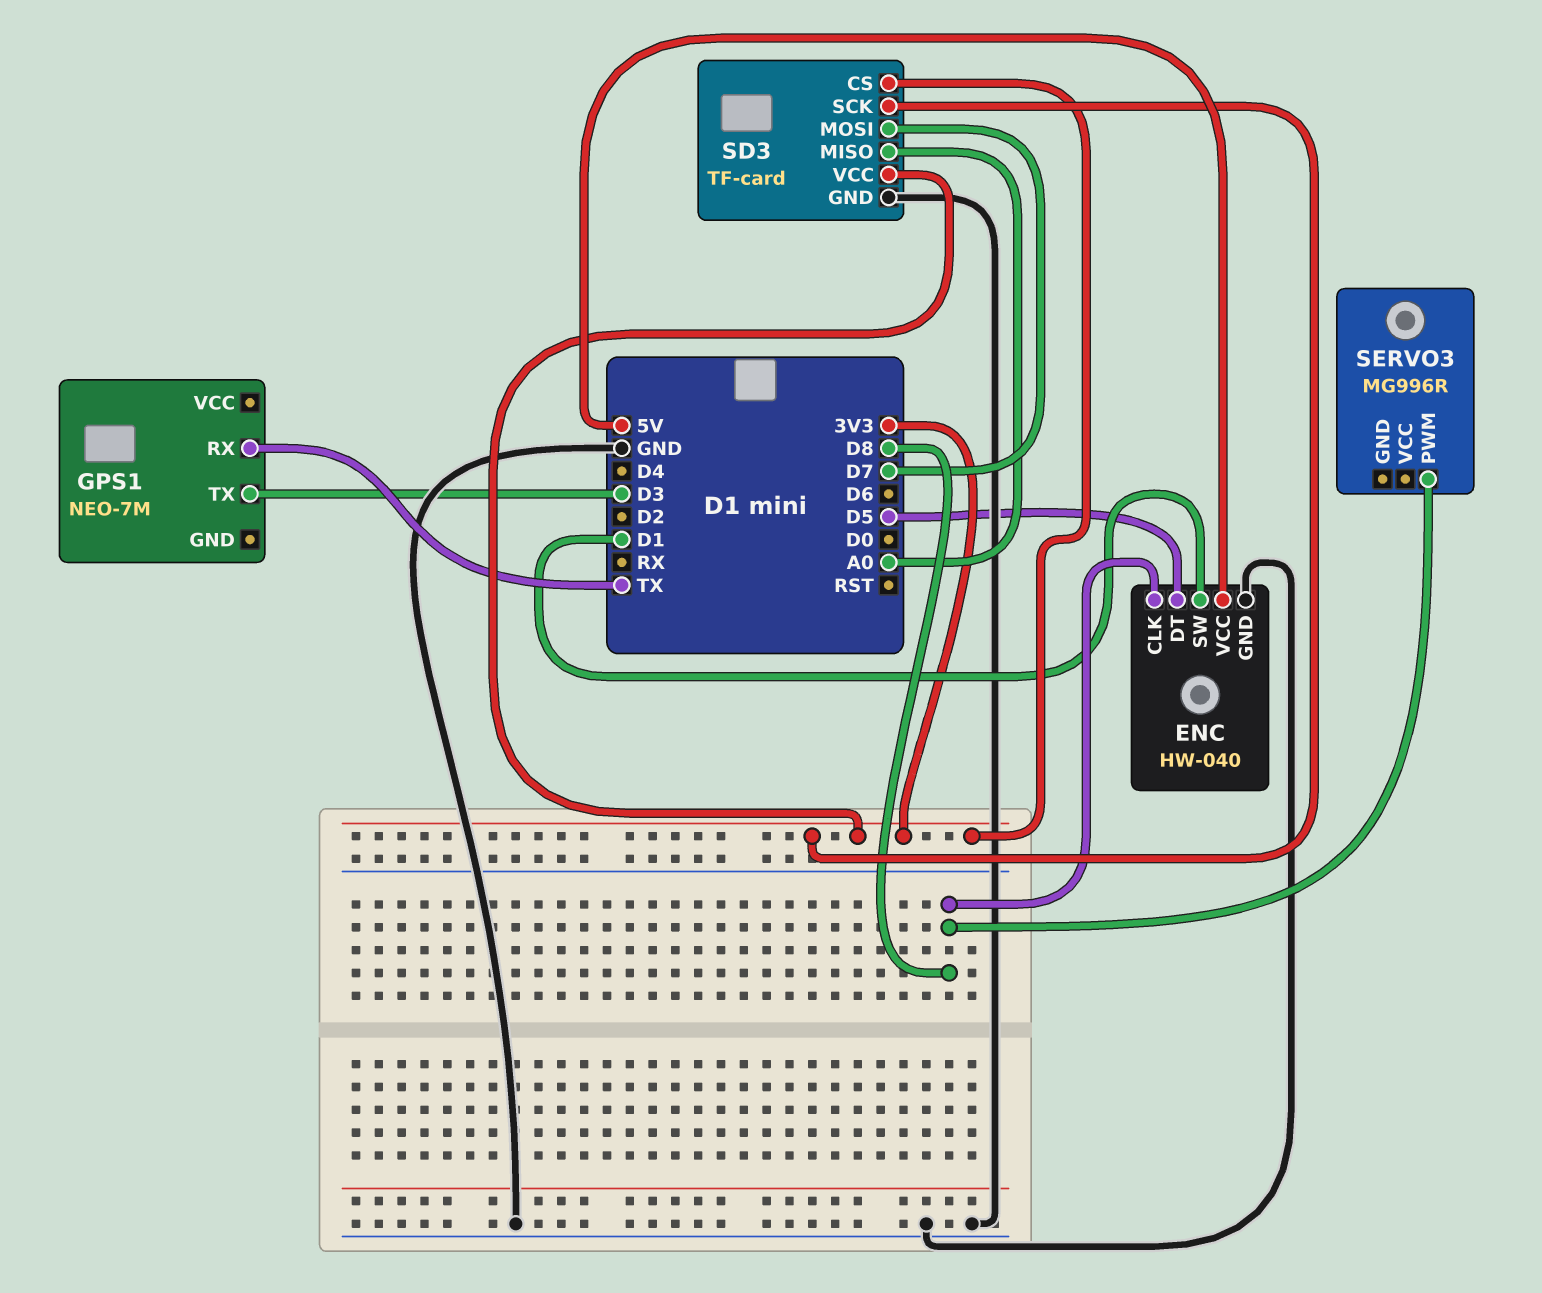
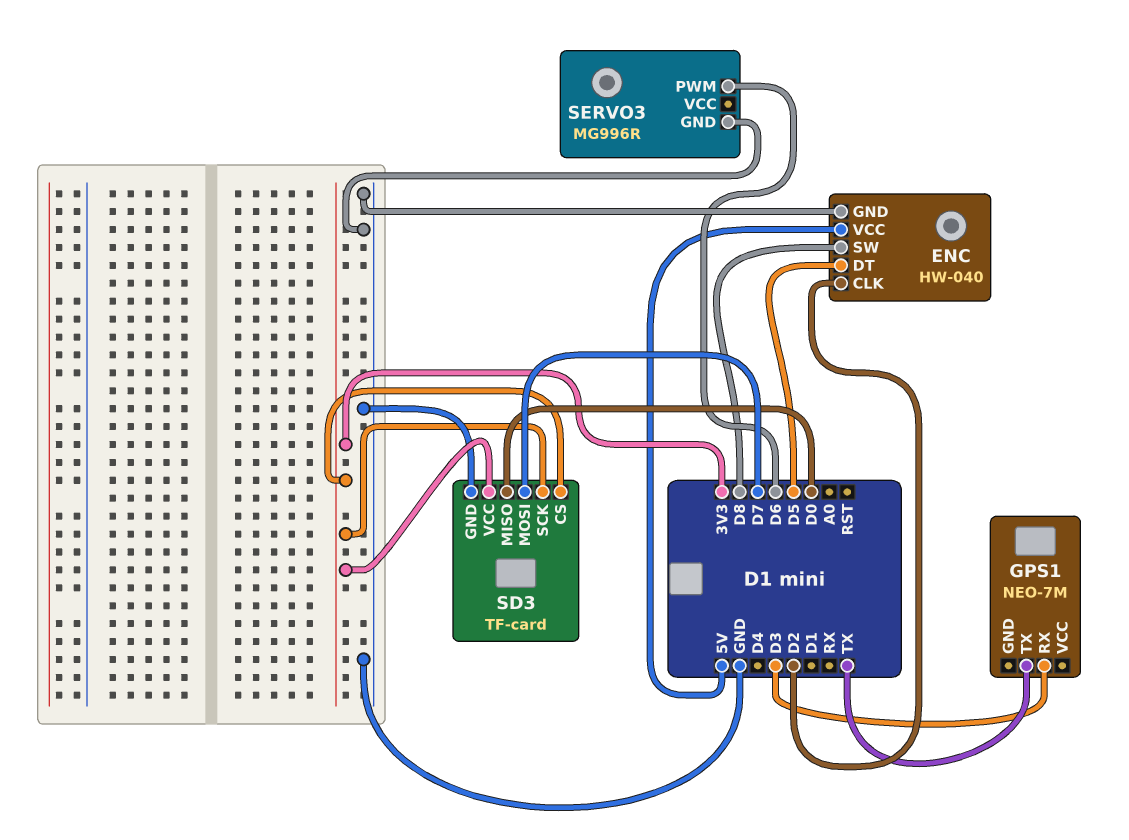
ENC pin CLK: D8 -> D2
ENC pin SW: D1 -> D8
GPS1 pin RX: TX -> D3
GPS1 pin TX: D3 -> TX
SD3 pin MISO: A0 -> D0
SERVO3 pin GND: none -> GND
SERVO3 pin PWM: D8 -> D6

